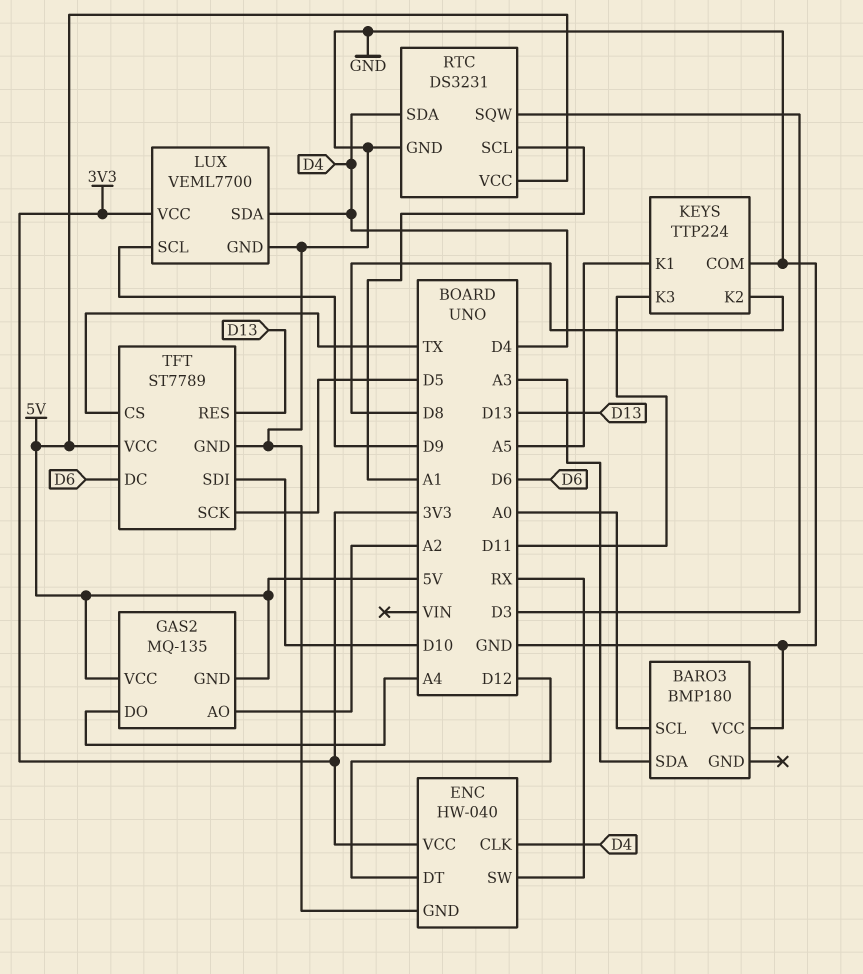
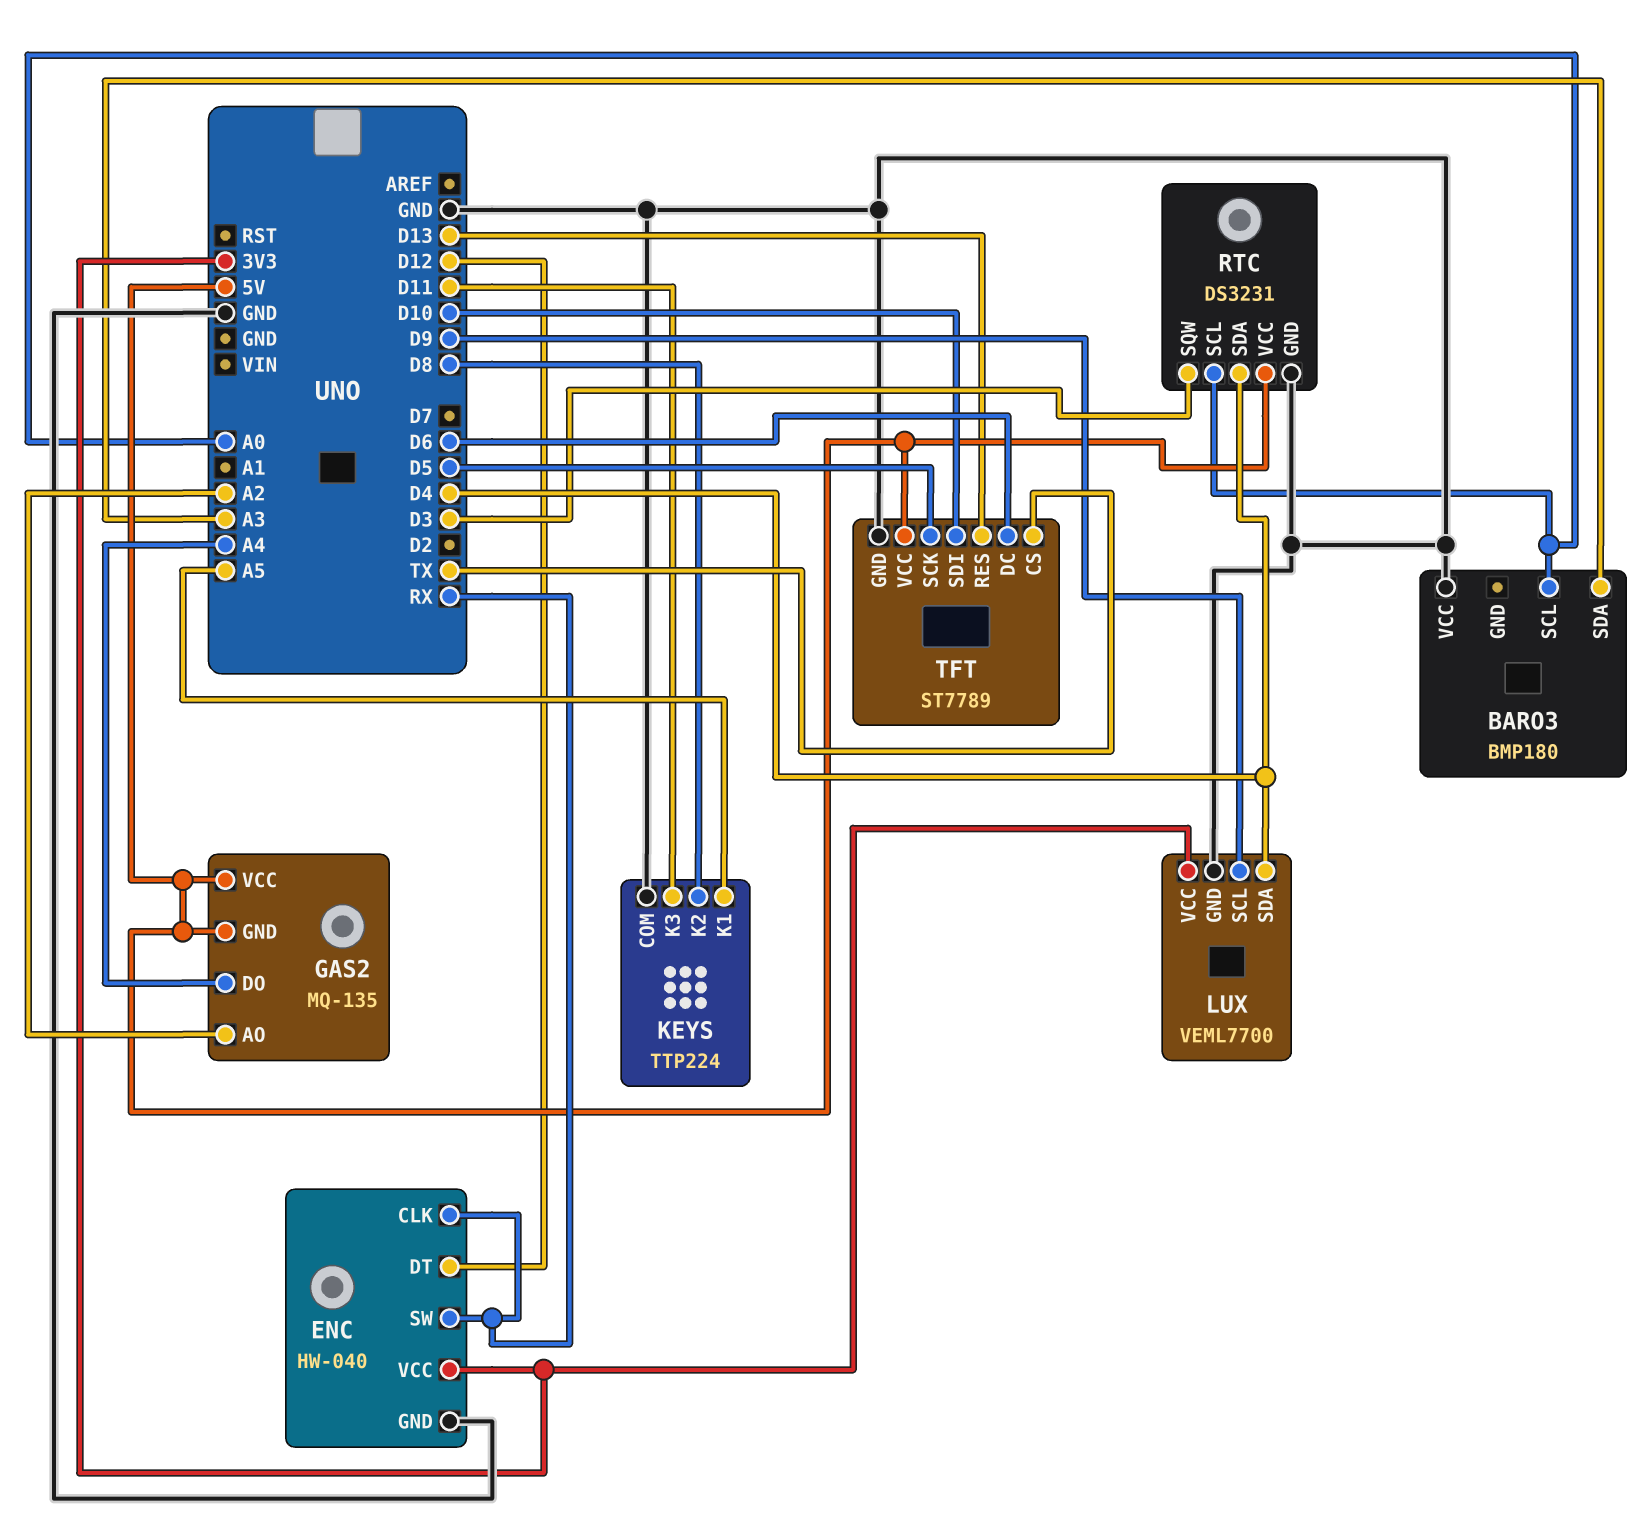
ENC pin CLK: D4 -> RX
RTC pin SCL: A1 -> A0

